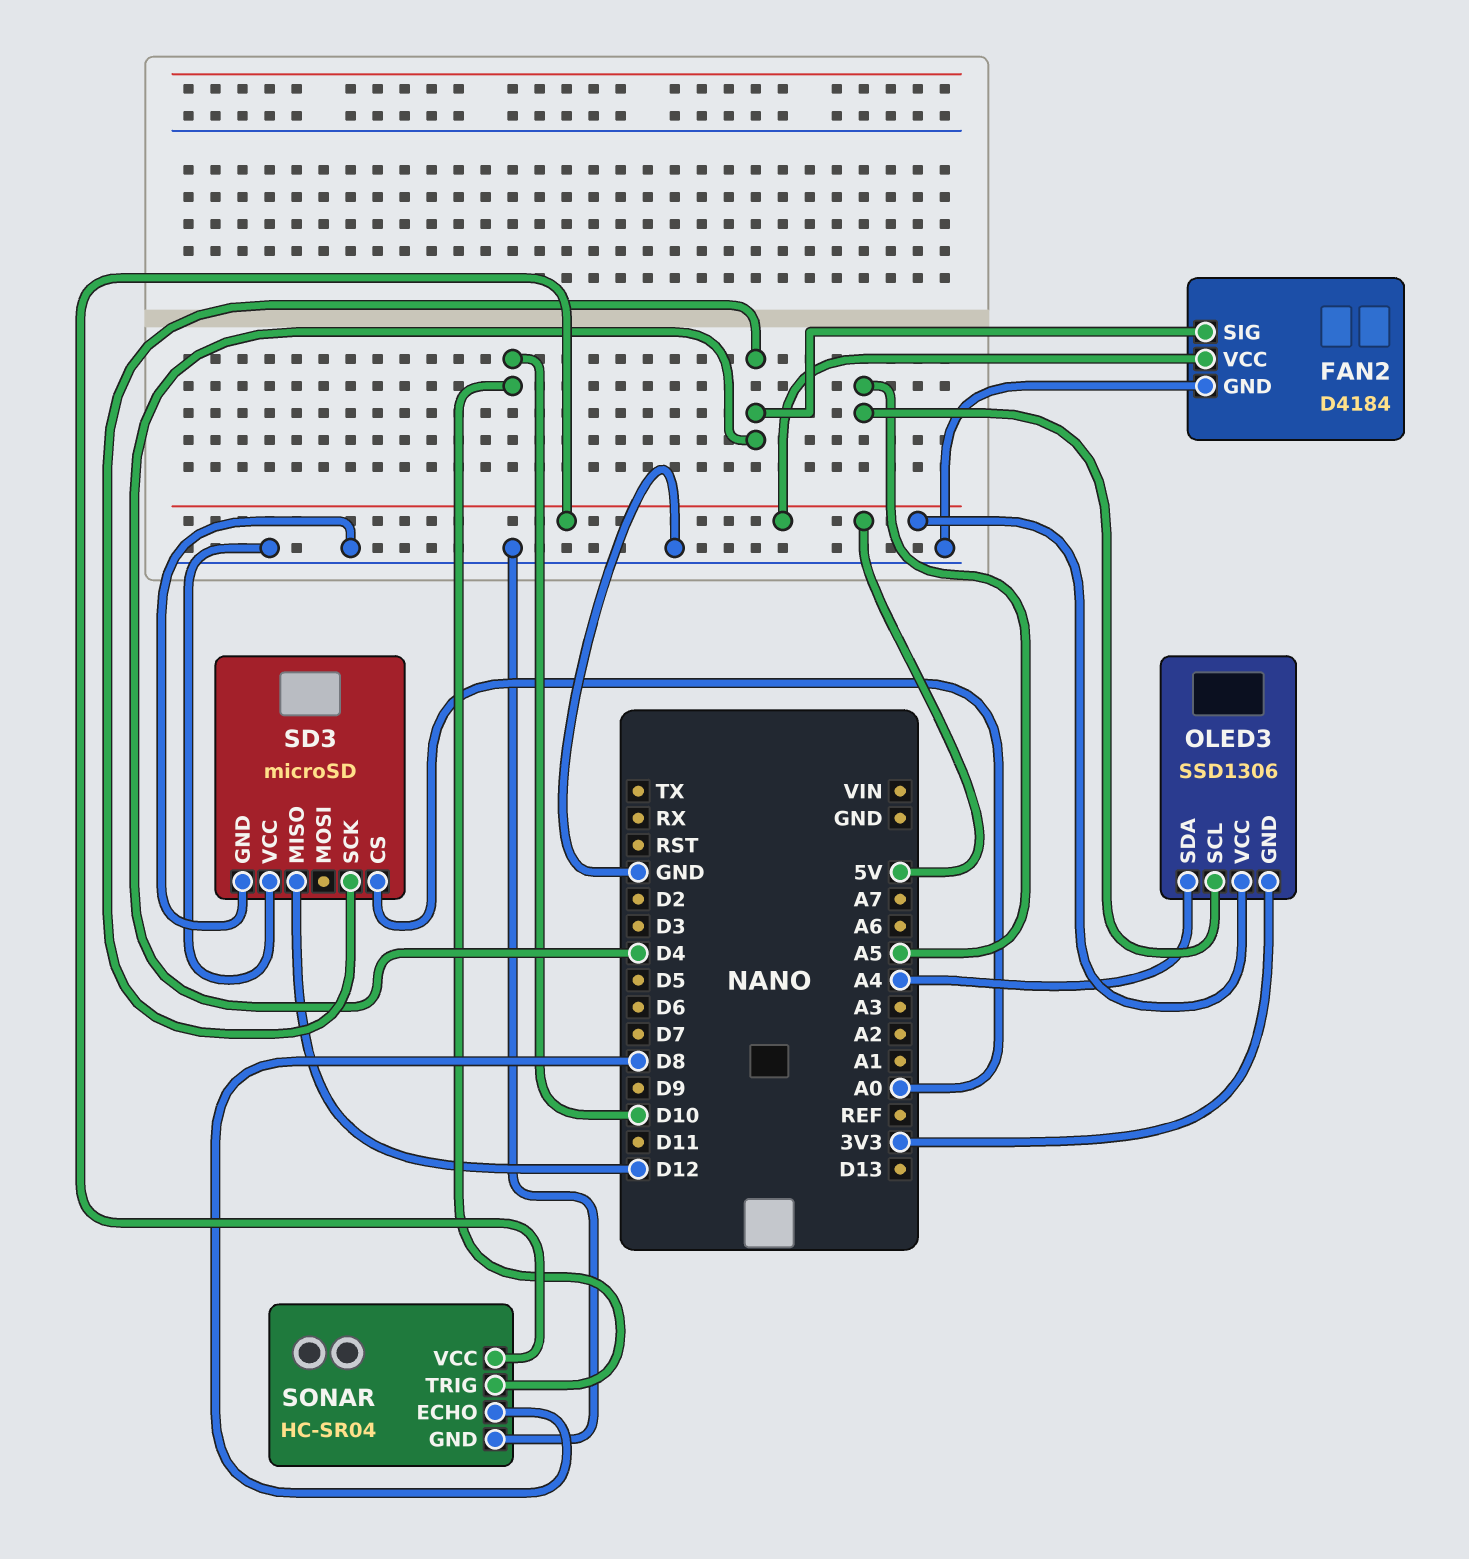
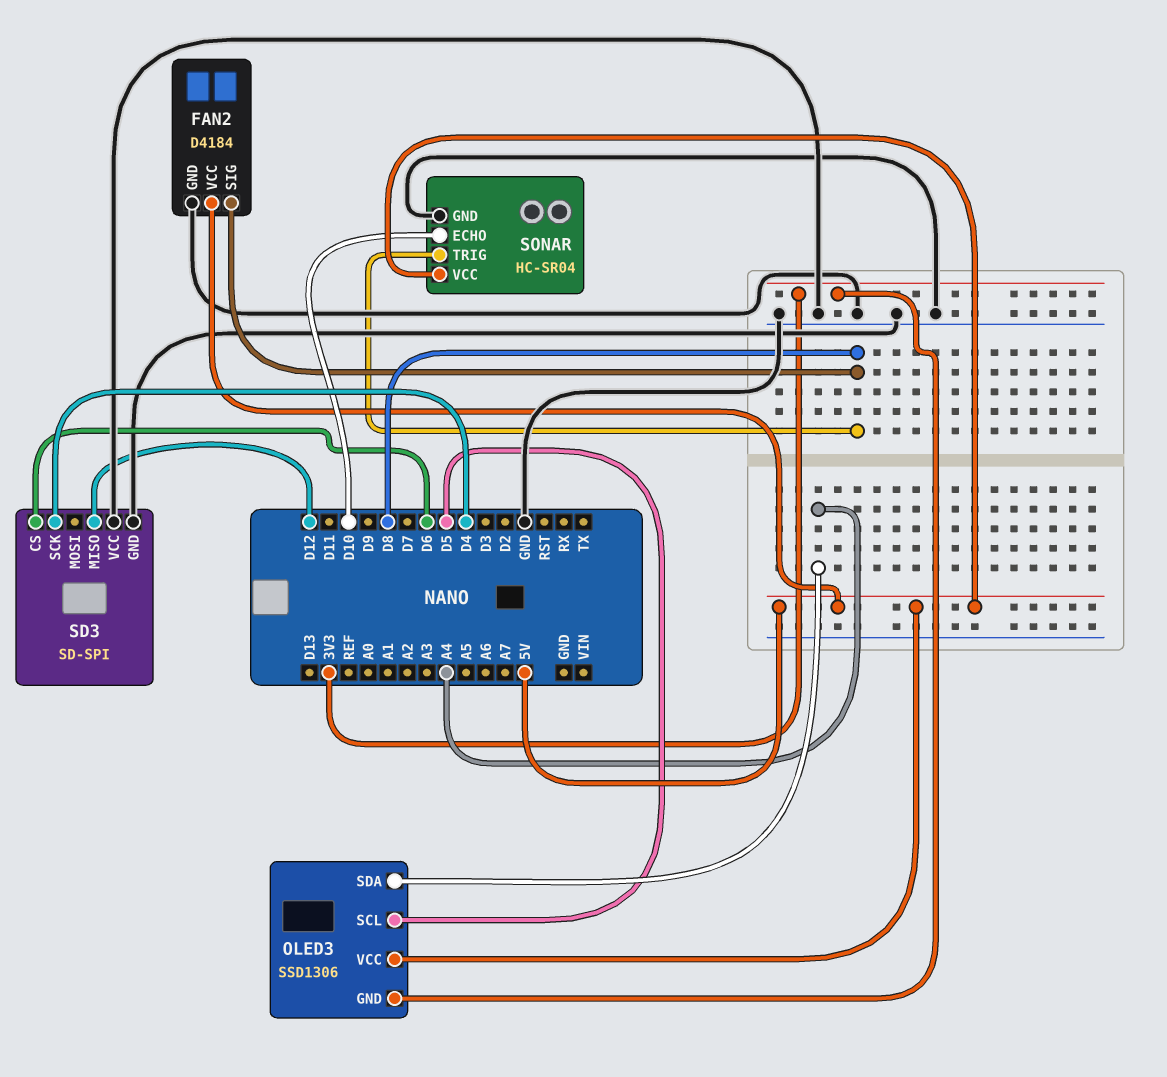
FAN2 pin SIG: D4 -> D8
OLED3 pin SCL: A5 -> D5
SD3: microSD -> SD-SPI
SD3 pin CS: A0 -> D6
SONAR pin ECHO: D8 -> D10
SONAR pin TRIG: D10 -> D8

